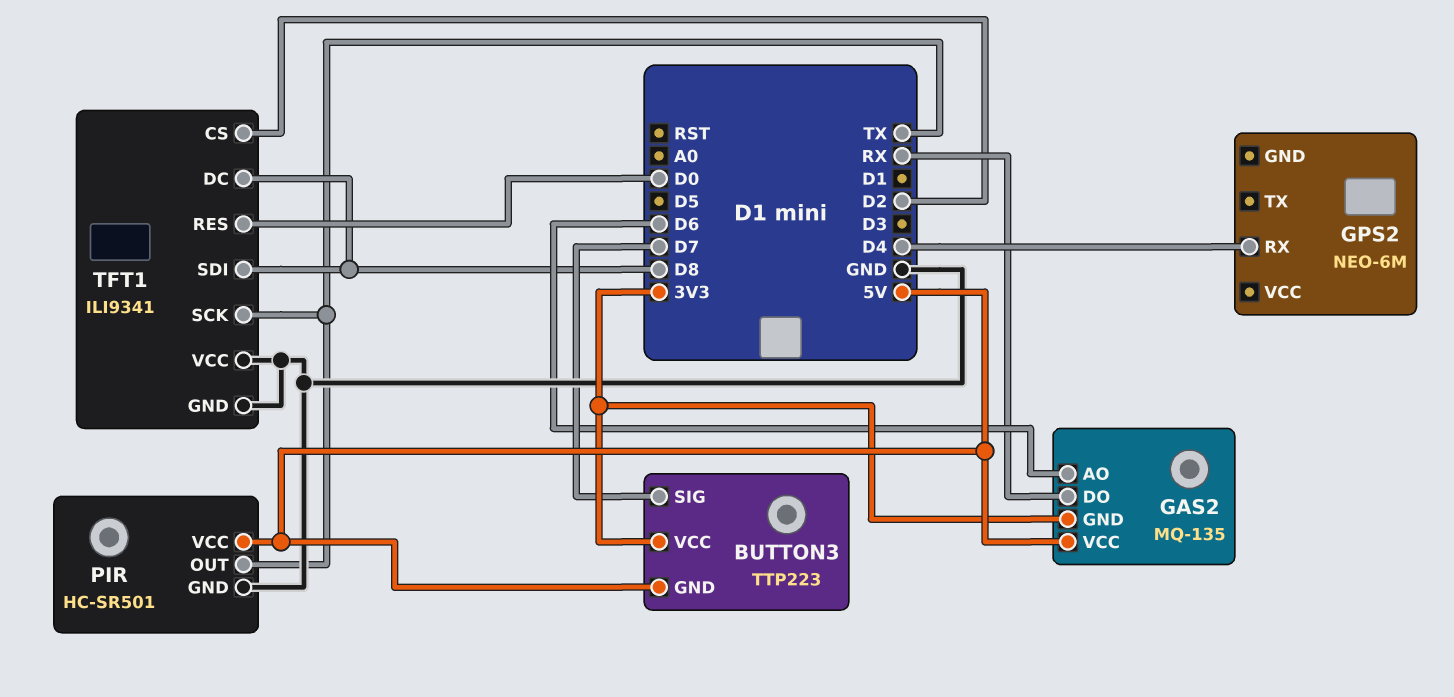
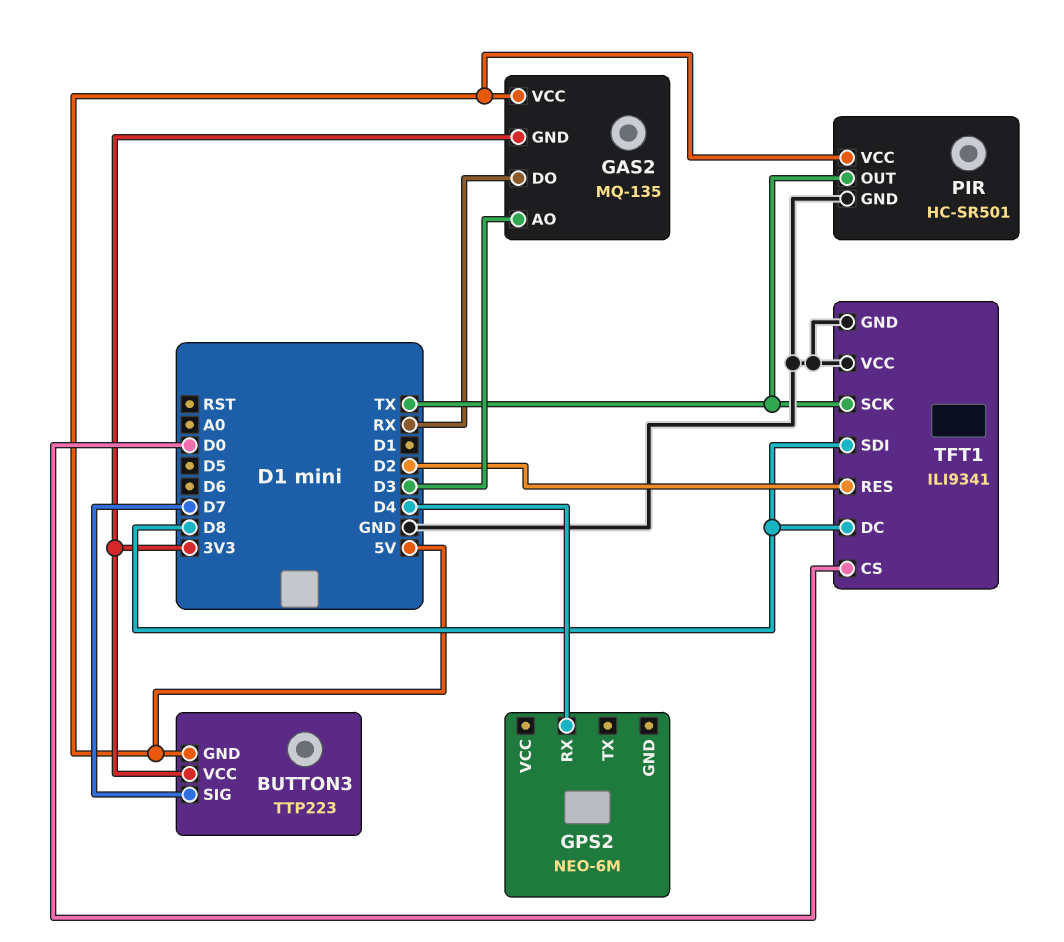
GAS2 pin AO: D6 -> D3
TFT1 pin CS: D2 -> D0
TFT1 pin RES: D0 -> D2

